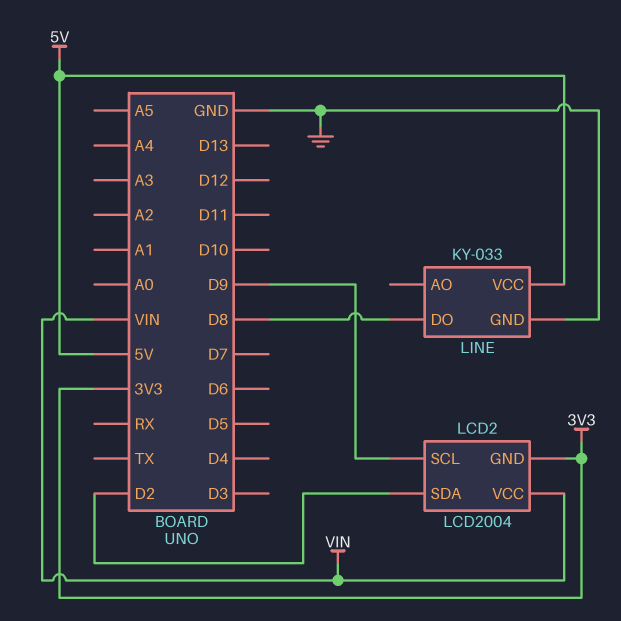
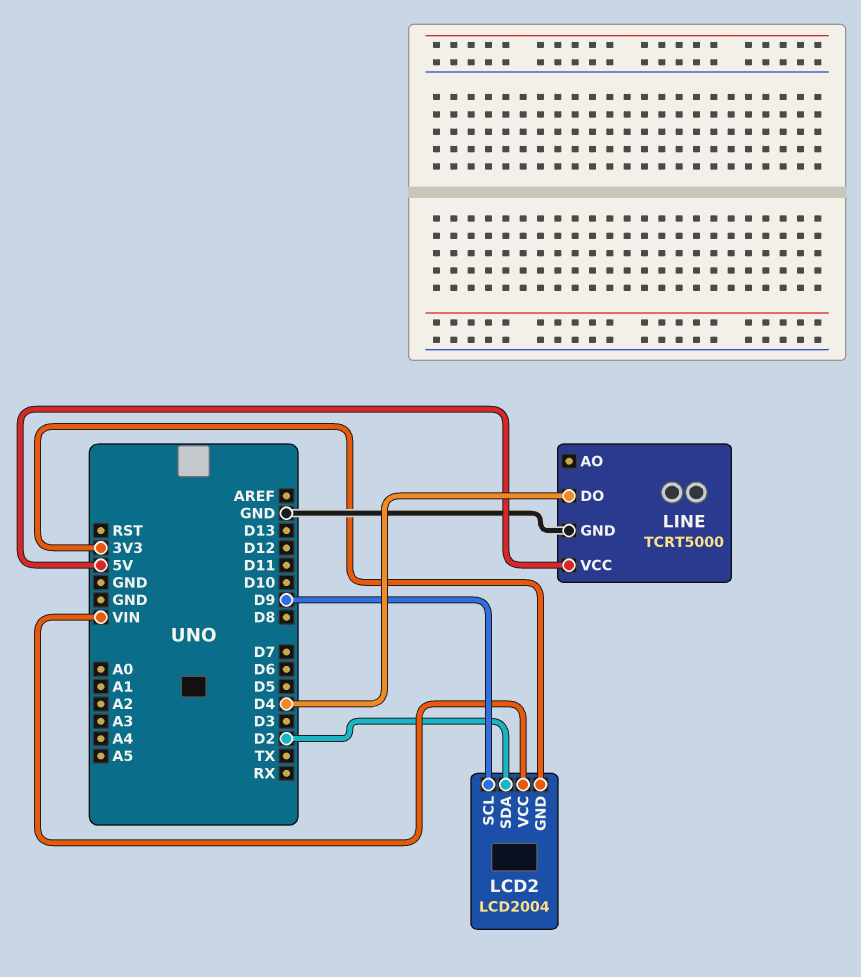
LINE: KY-033 -> TCRT5000
LINE pin DO: D8 -> D4

